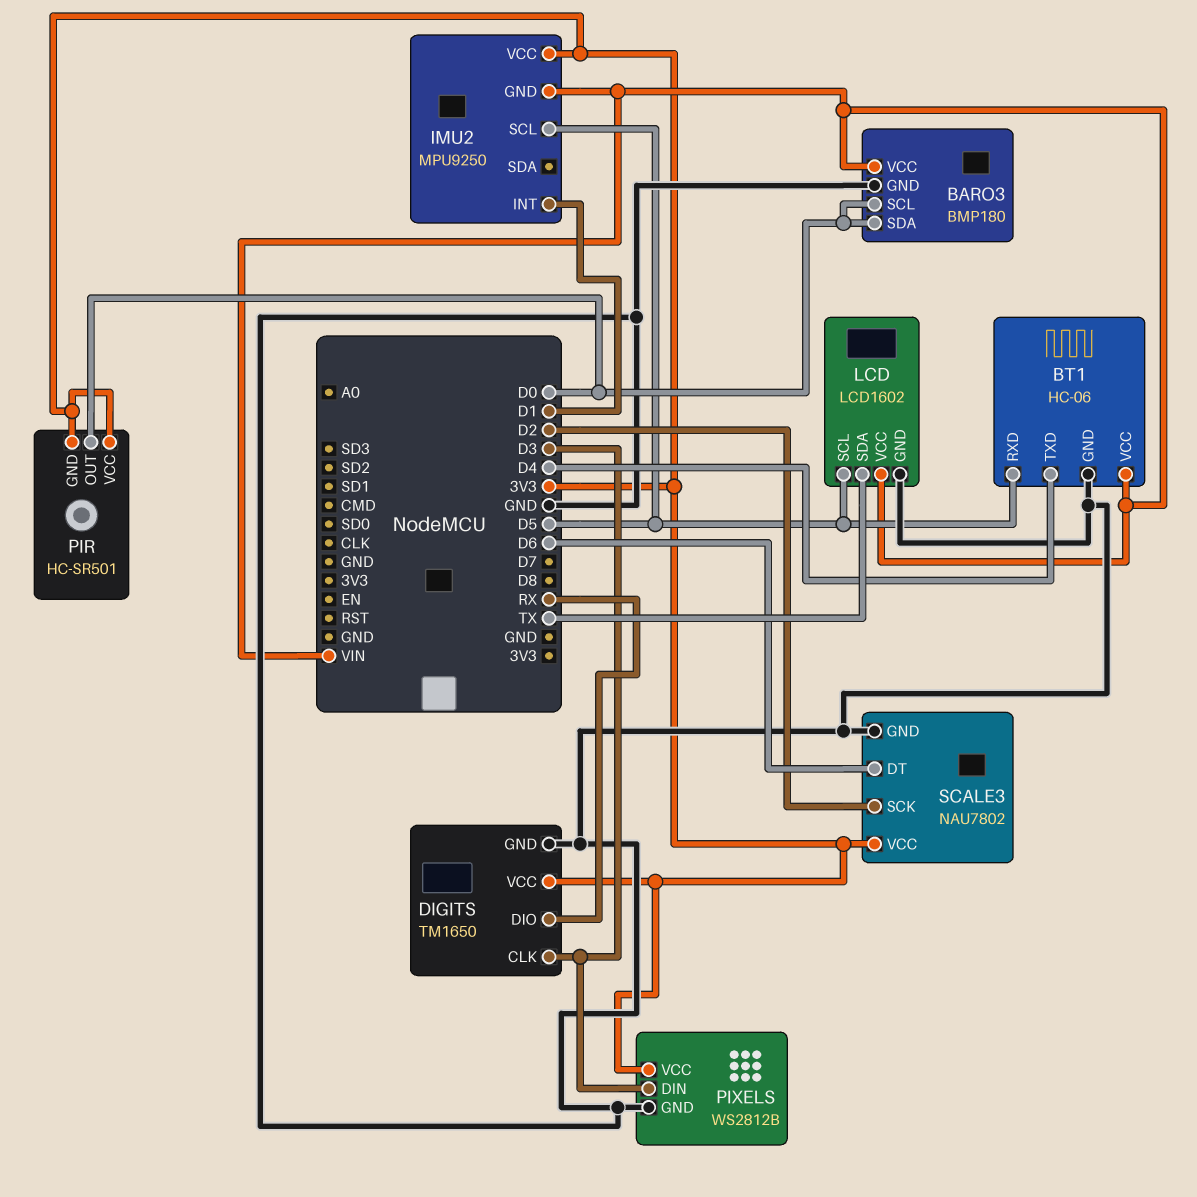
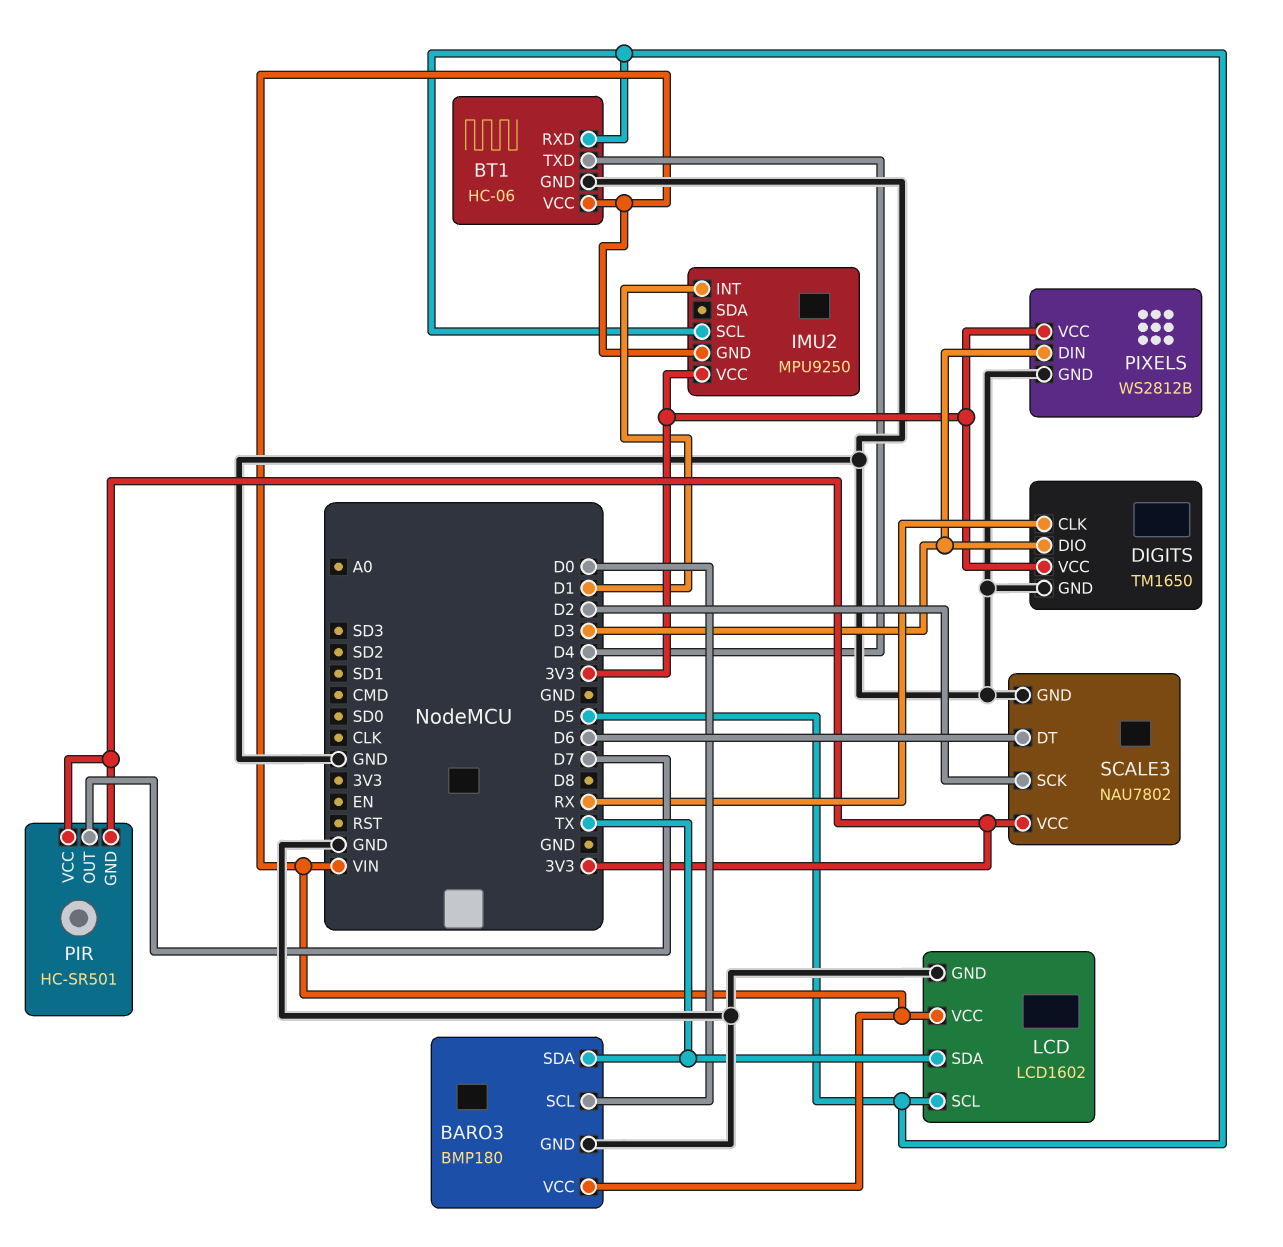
BARO3 pin SDA: D0 -> TX
DIGITS pin CLK: D3 -> RX
DIGITS pin DIO: RX -> D3
PIR pin OUT: D0 -> D7

